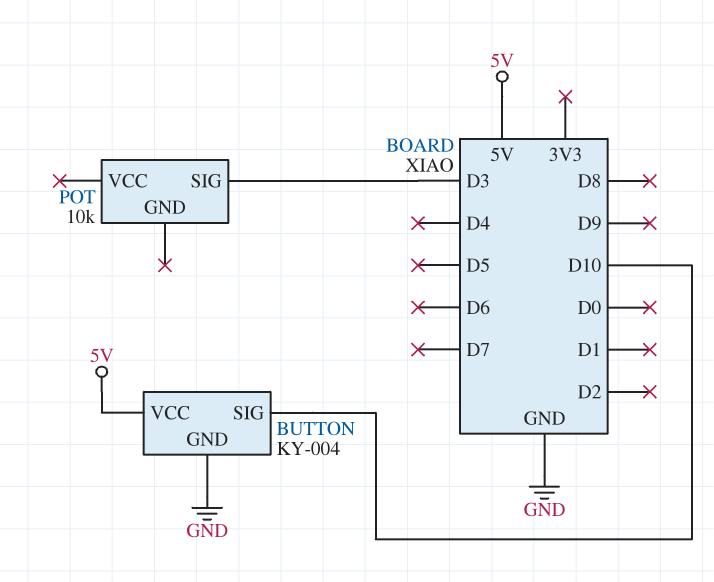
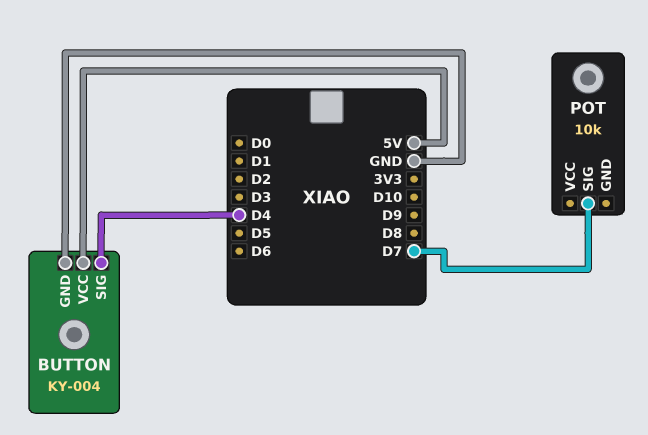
BUTTON pin SIG: D10 -> D4
POT pin SIG: D3 -> D7

